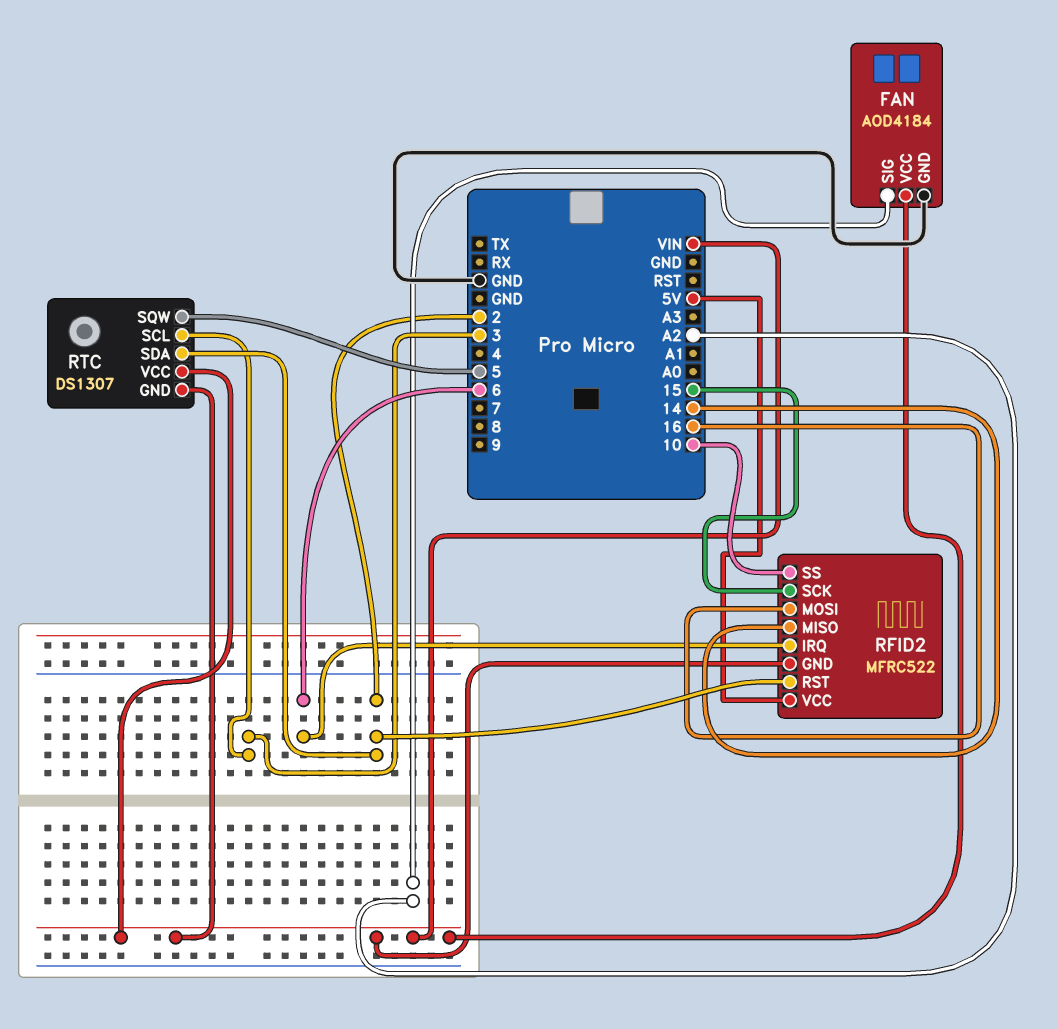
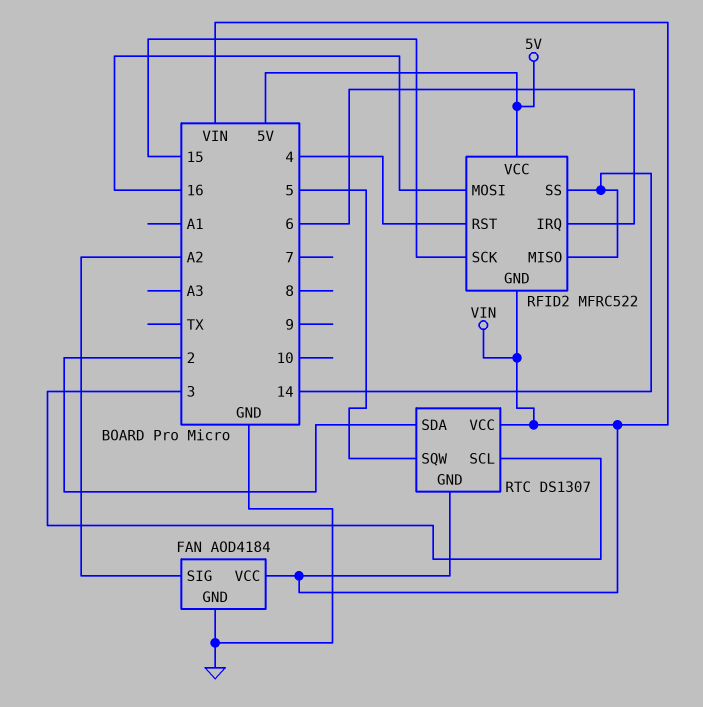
RFID2 pin RST: 2 -> 4
RFID2 pin SS: 10 -> 14

